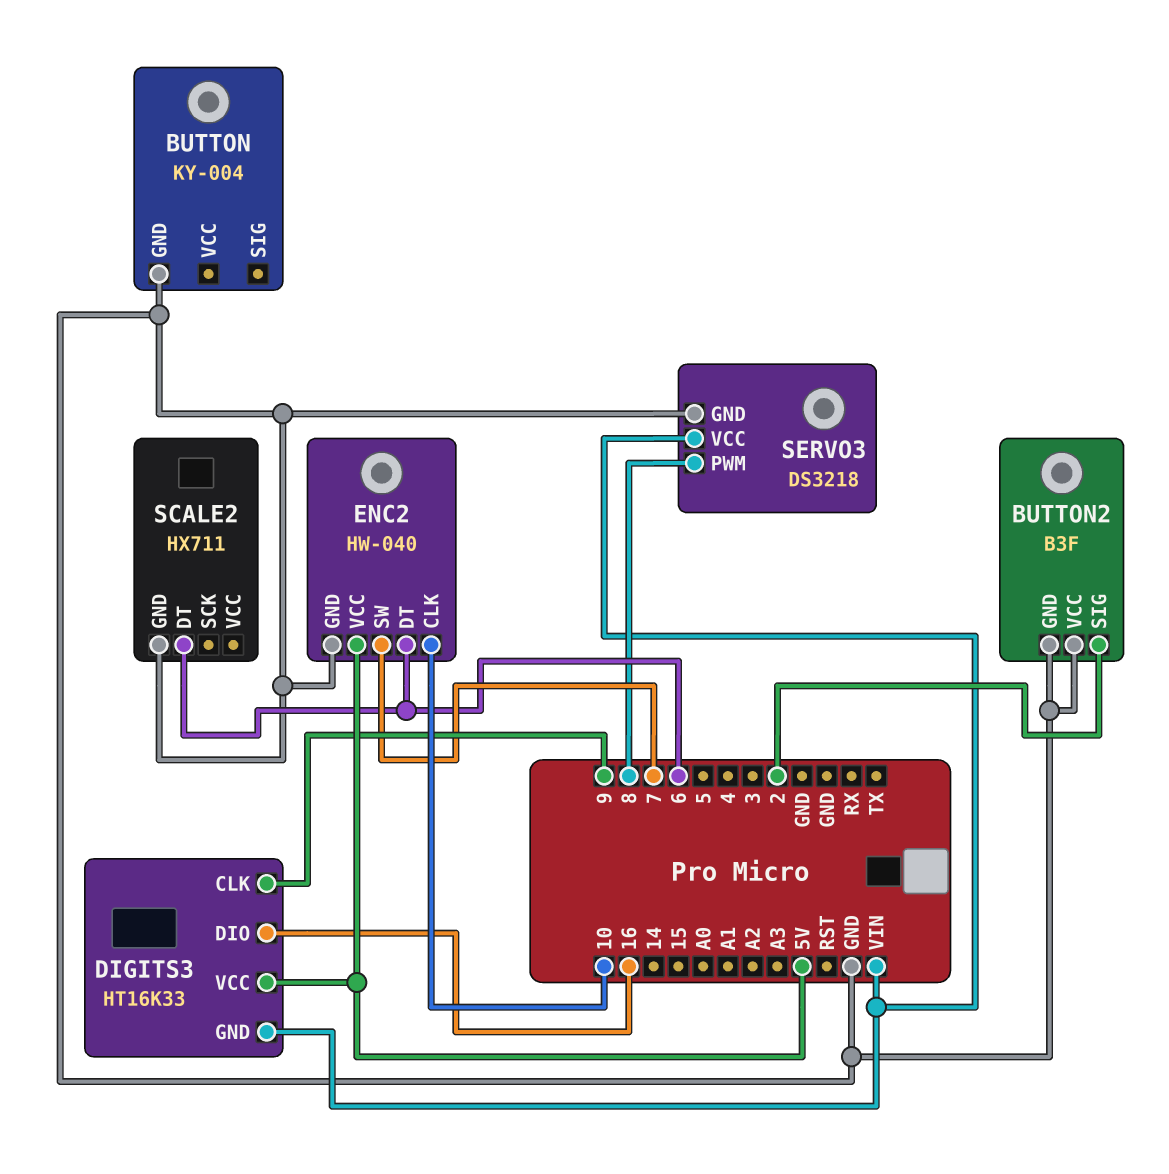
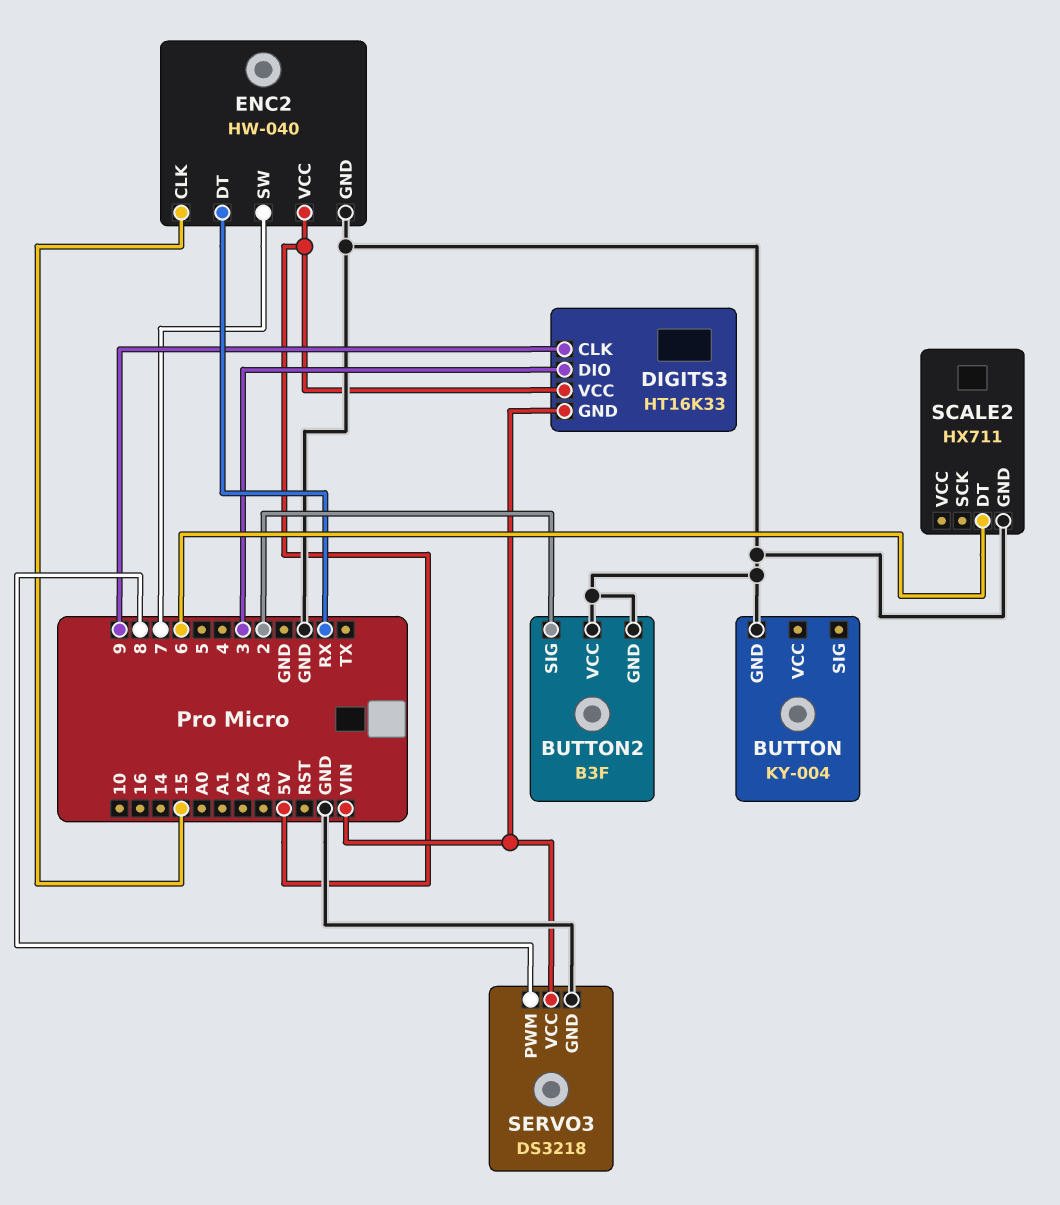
DIGITS3 pin DIO: 16 -> 3
ENC2 pin CLK: 10 -> 15
ENC2 pin DT: 6 -> RX

